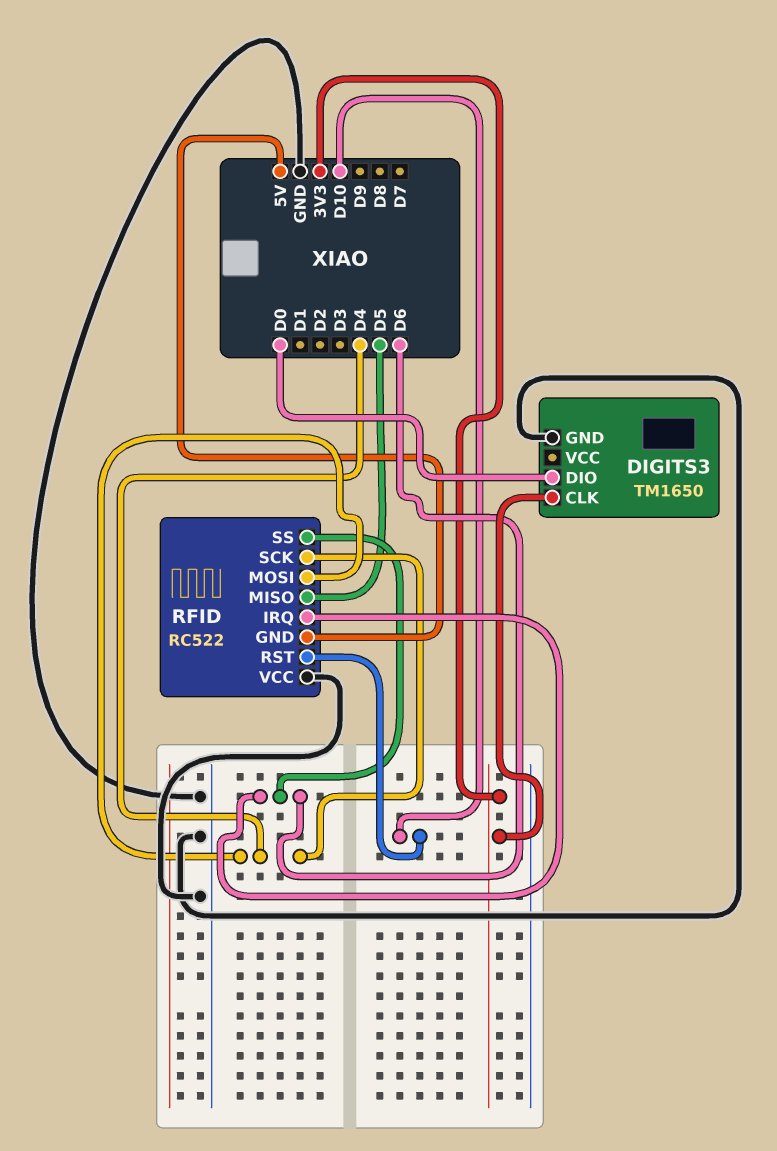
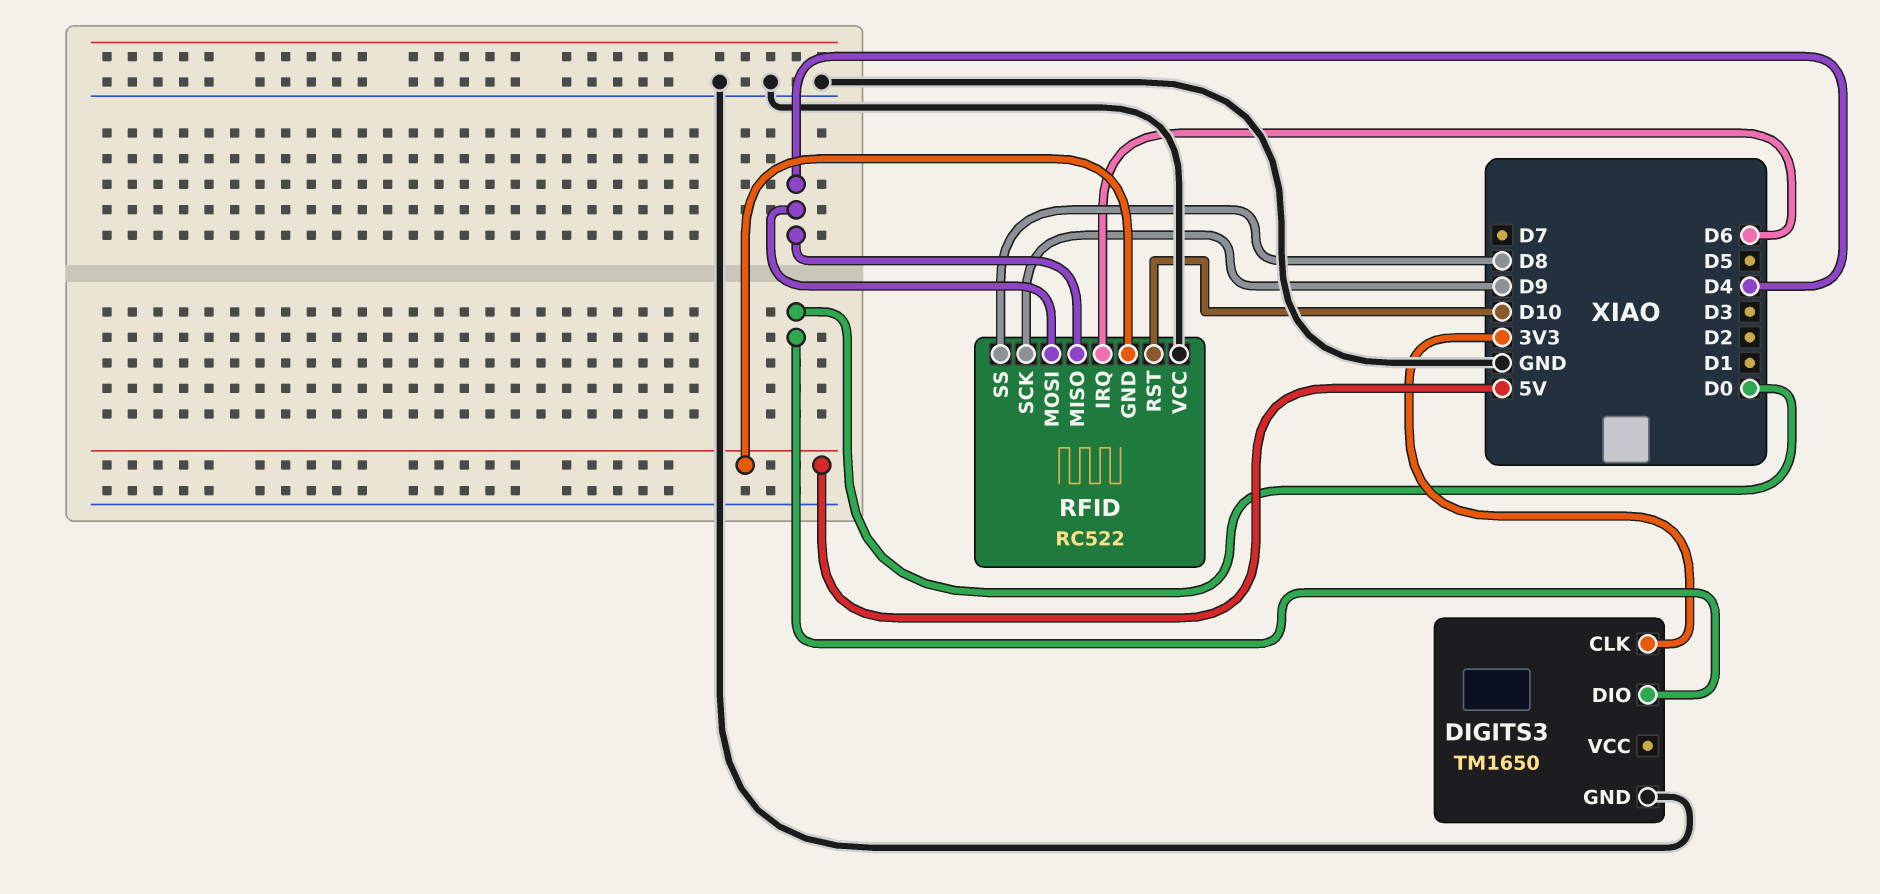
RFID pin MISO: D5 -> D4
RFID pin SCK: D4 -> D9
RFID pin SS: D6 -> D8

